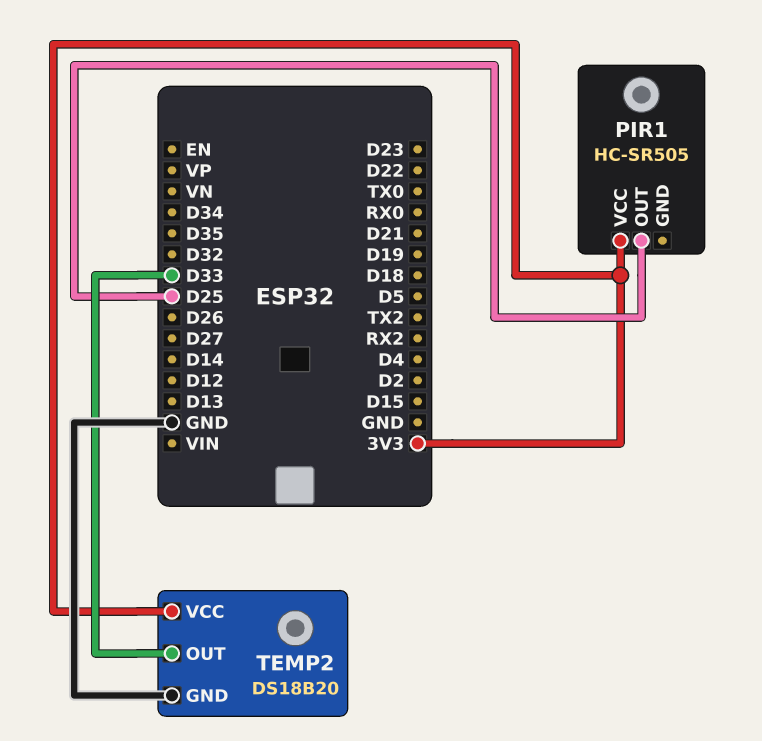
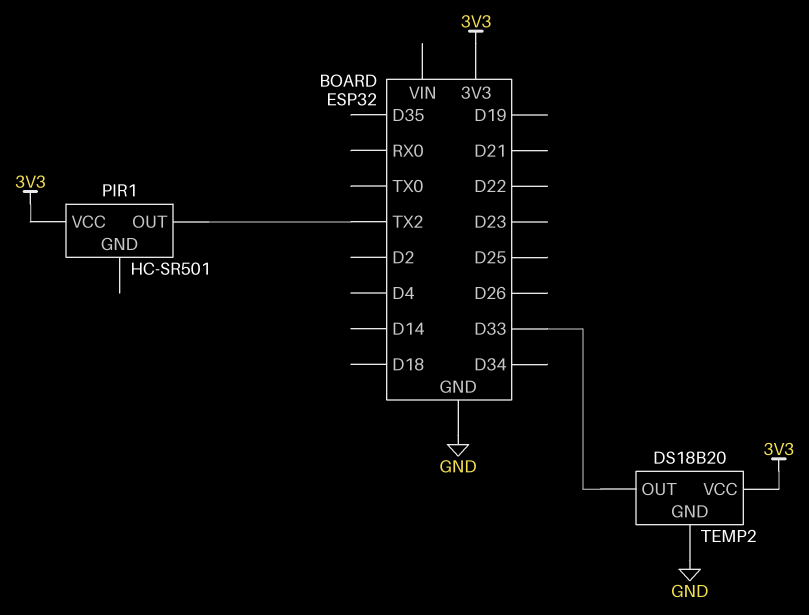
PIR1: HC-SR505 -> HC-SR501
PIR1 pin OUT: D25 -> TX2

